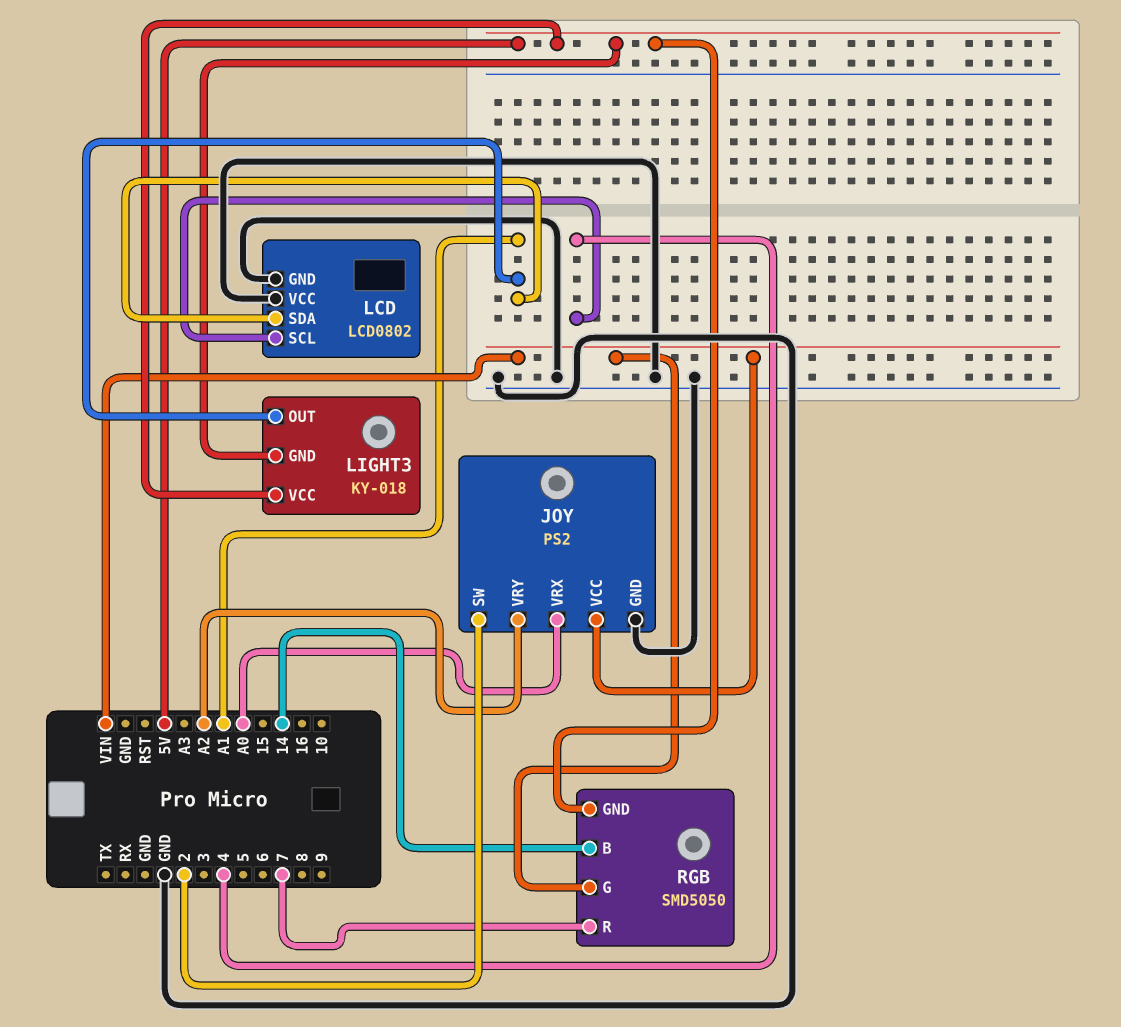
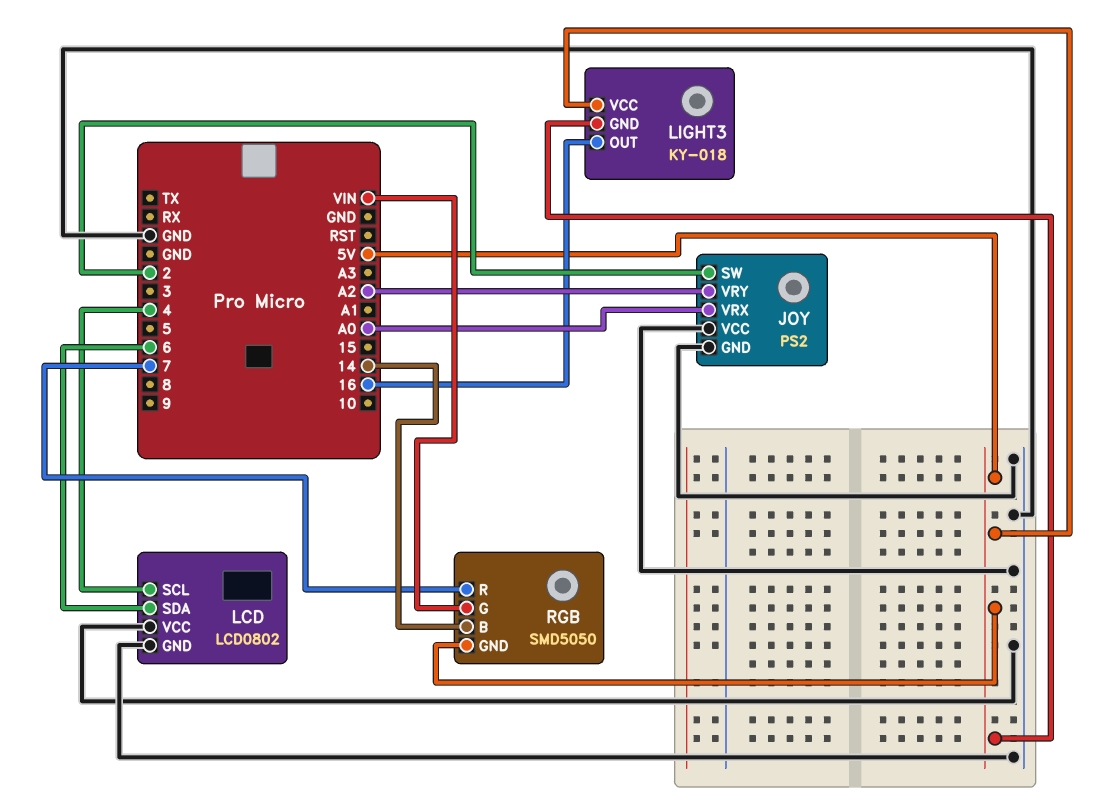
JOY pin VCC: VIN -> GND
LCD pin SDA: A1 -> 6
LIGHT3 pin OUT: A1 -> 16

